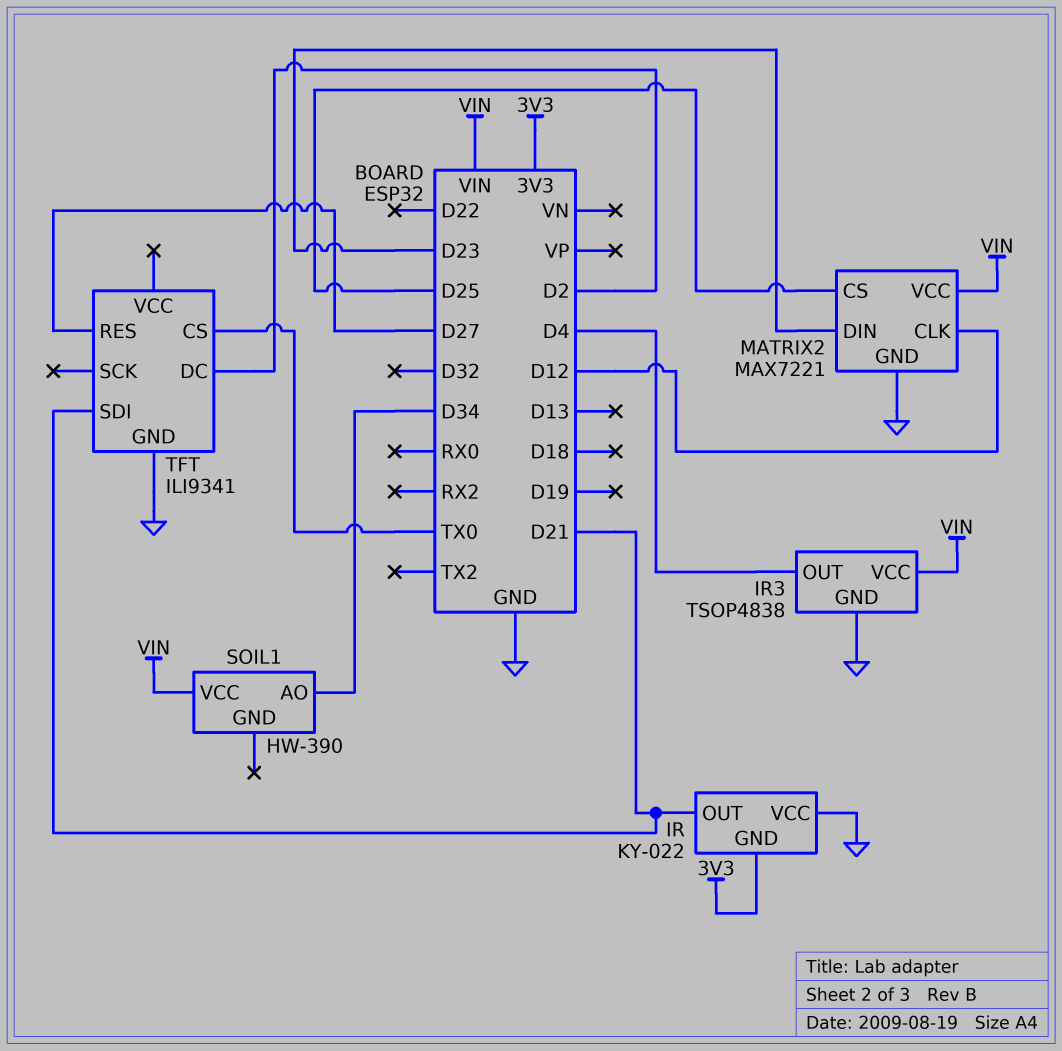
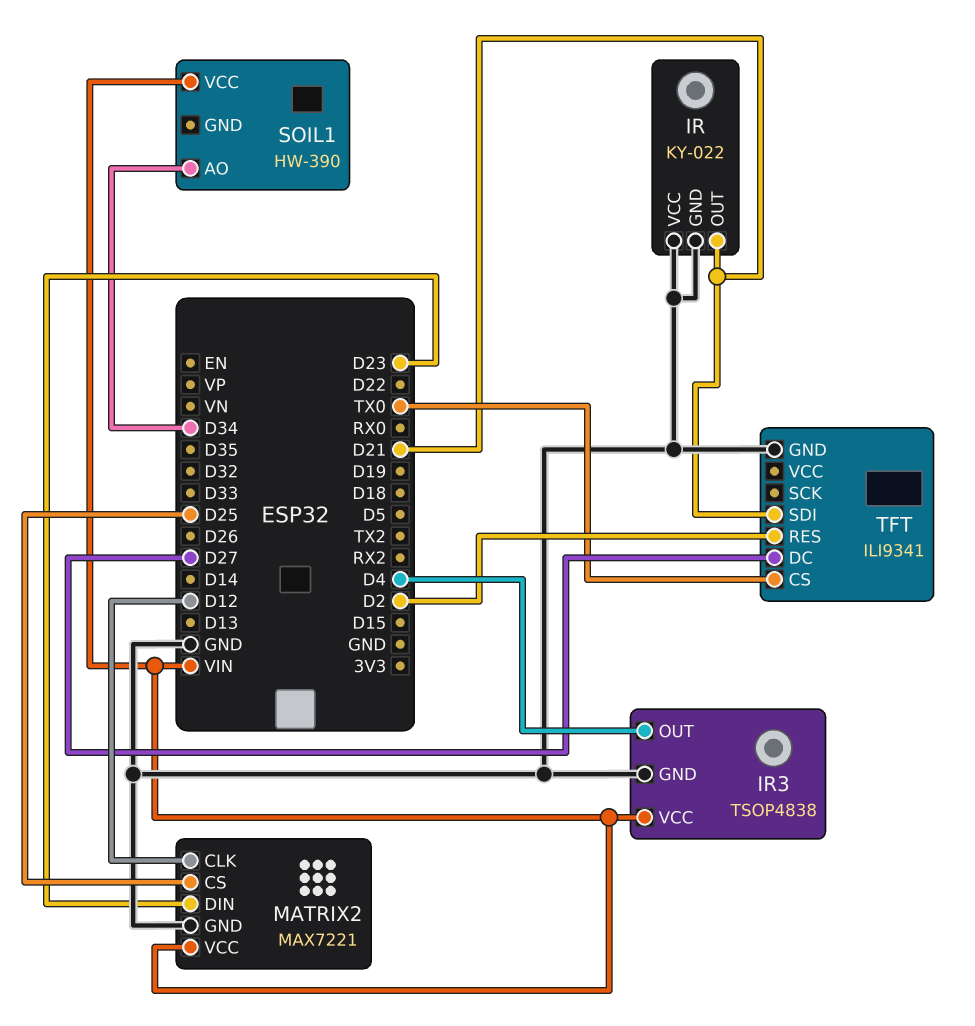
IR pin GND: 3V3 -> GND
TFT pin DC: D2 -> D27
TFT pin RES: D27 -> D2

